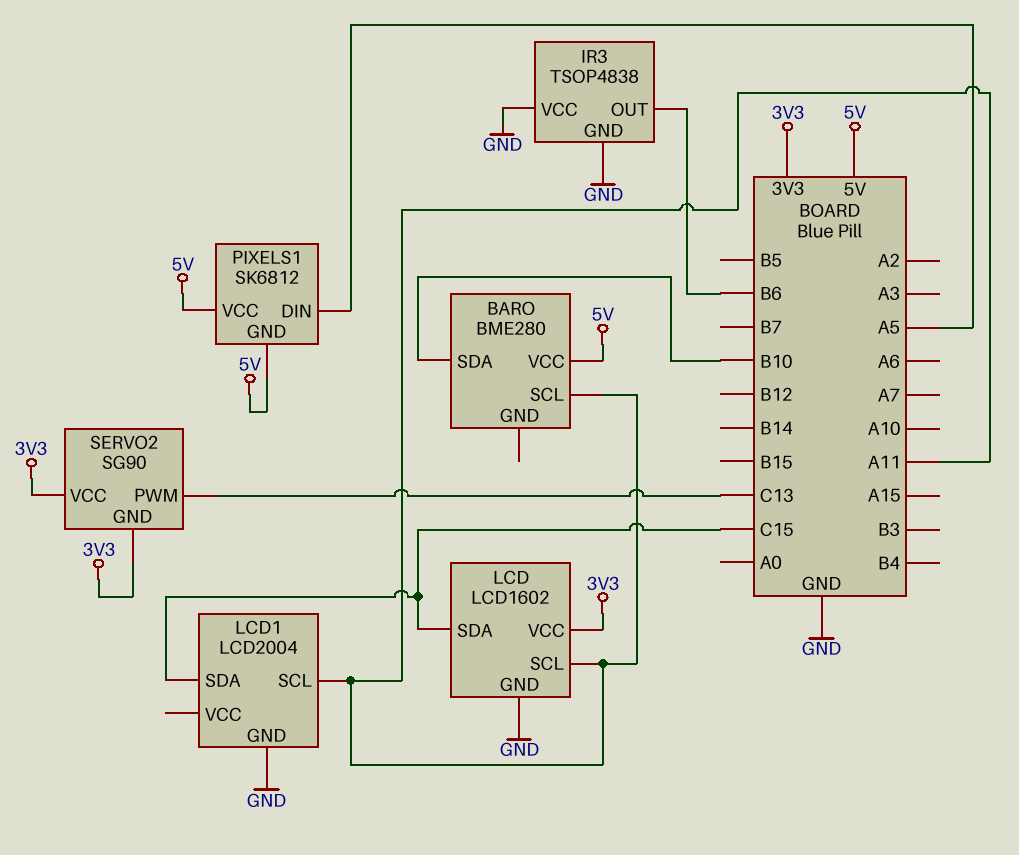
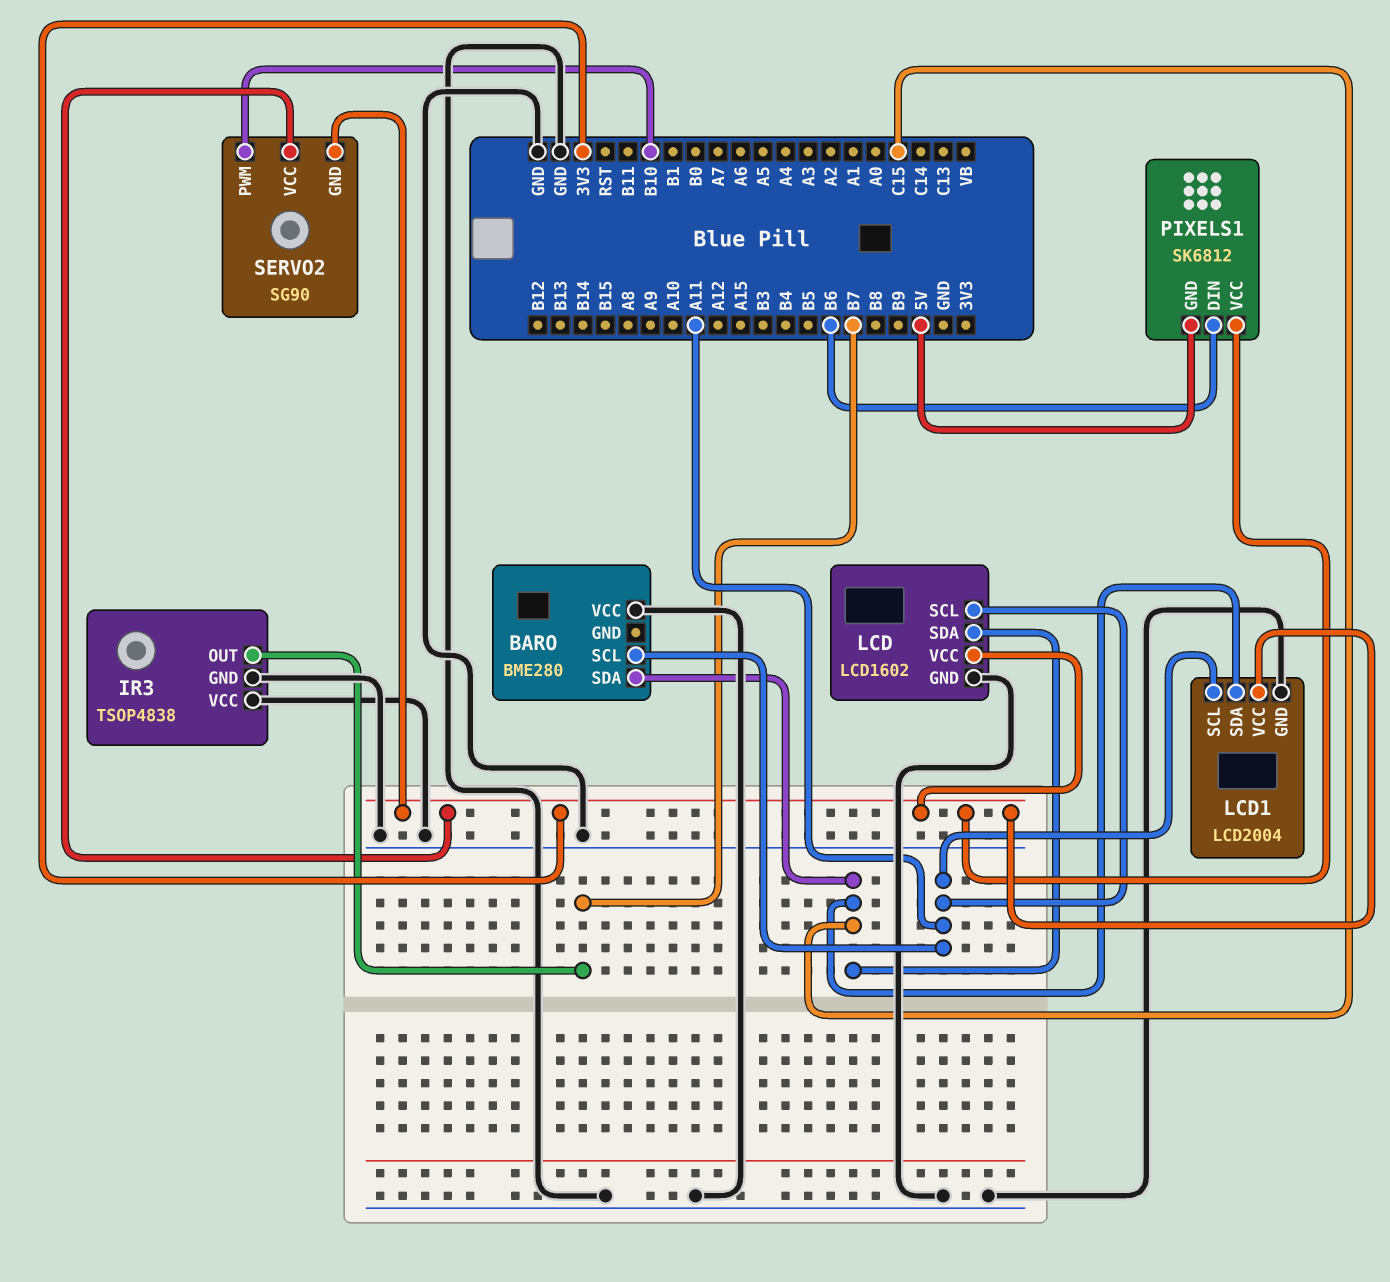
BARO pin SDA: B10 -> C15
BARO pin VCC: 5V -> GND
IR3 pin OUT: B6 -> B7
LCD1 pin VCC: none -> 3V3
PIXELS1 pin DIN: A5 -> B6
PIXELS1 pin VCC: 5V -> 3V3
SERVO2 pin PWM: C13 -> B10

